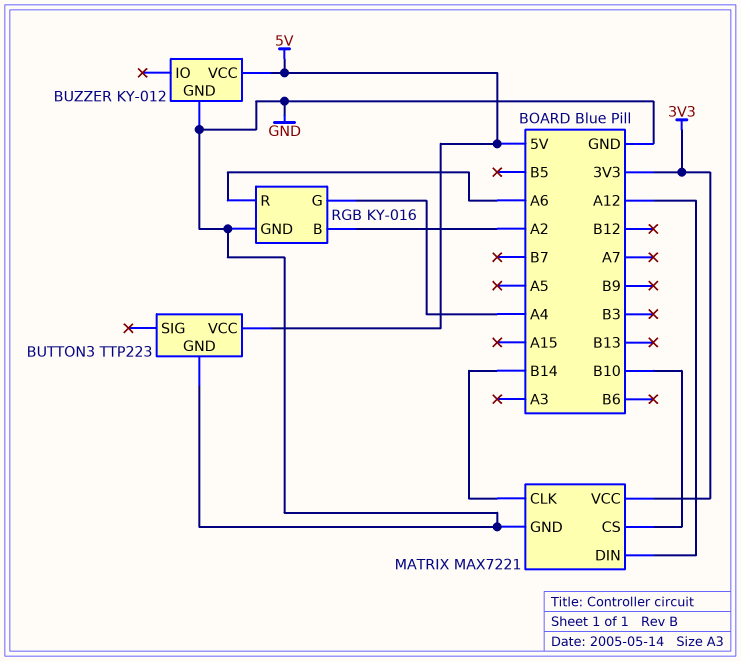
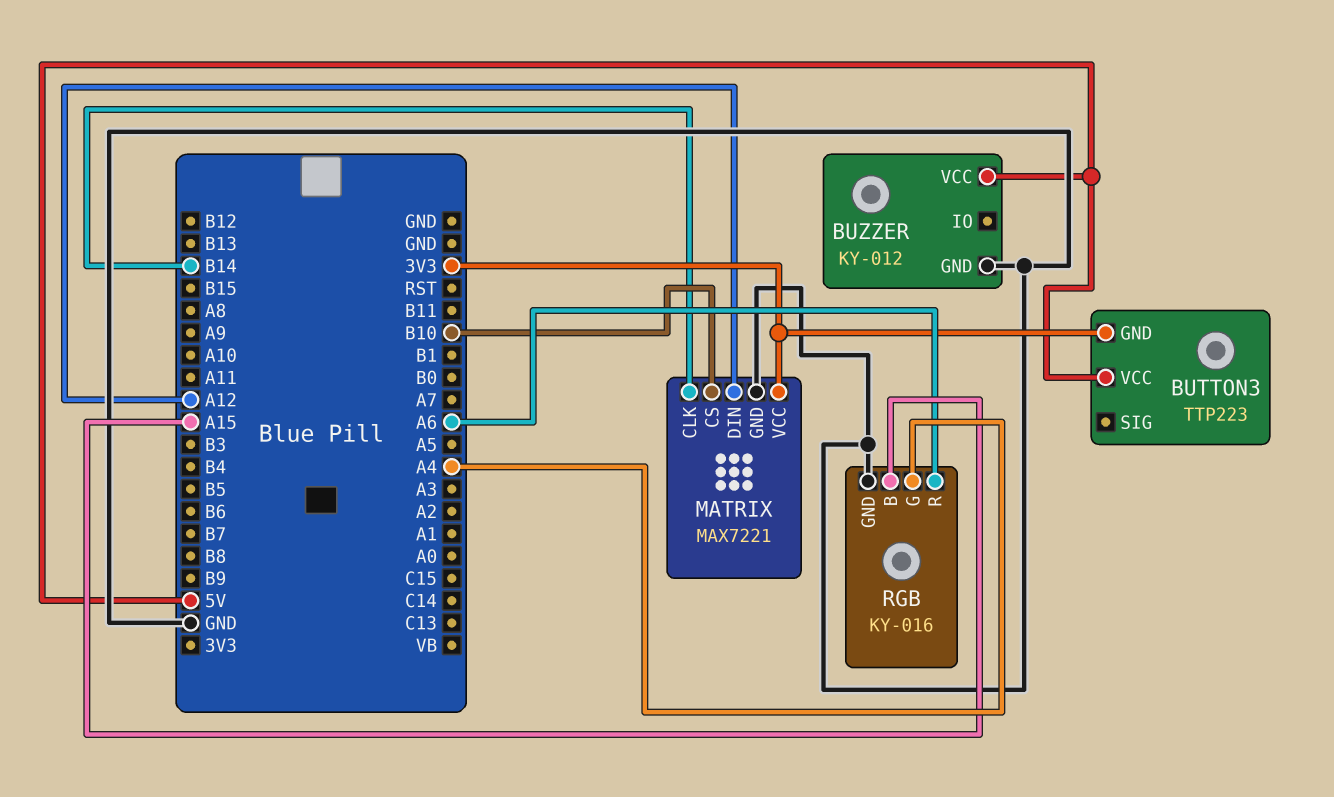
BUTTON3 pin GND: GND -> 3V3
RGB pin B: A2 -> A15

